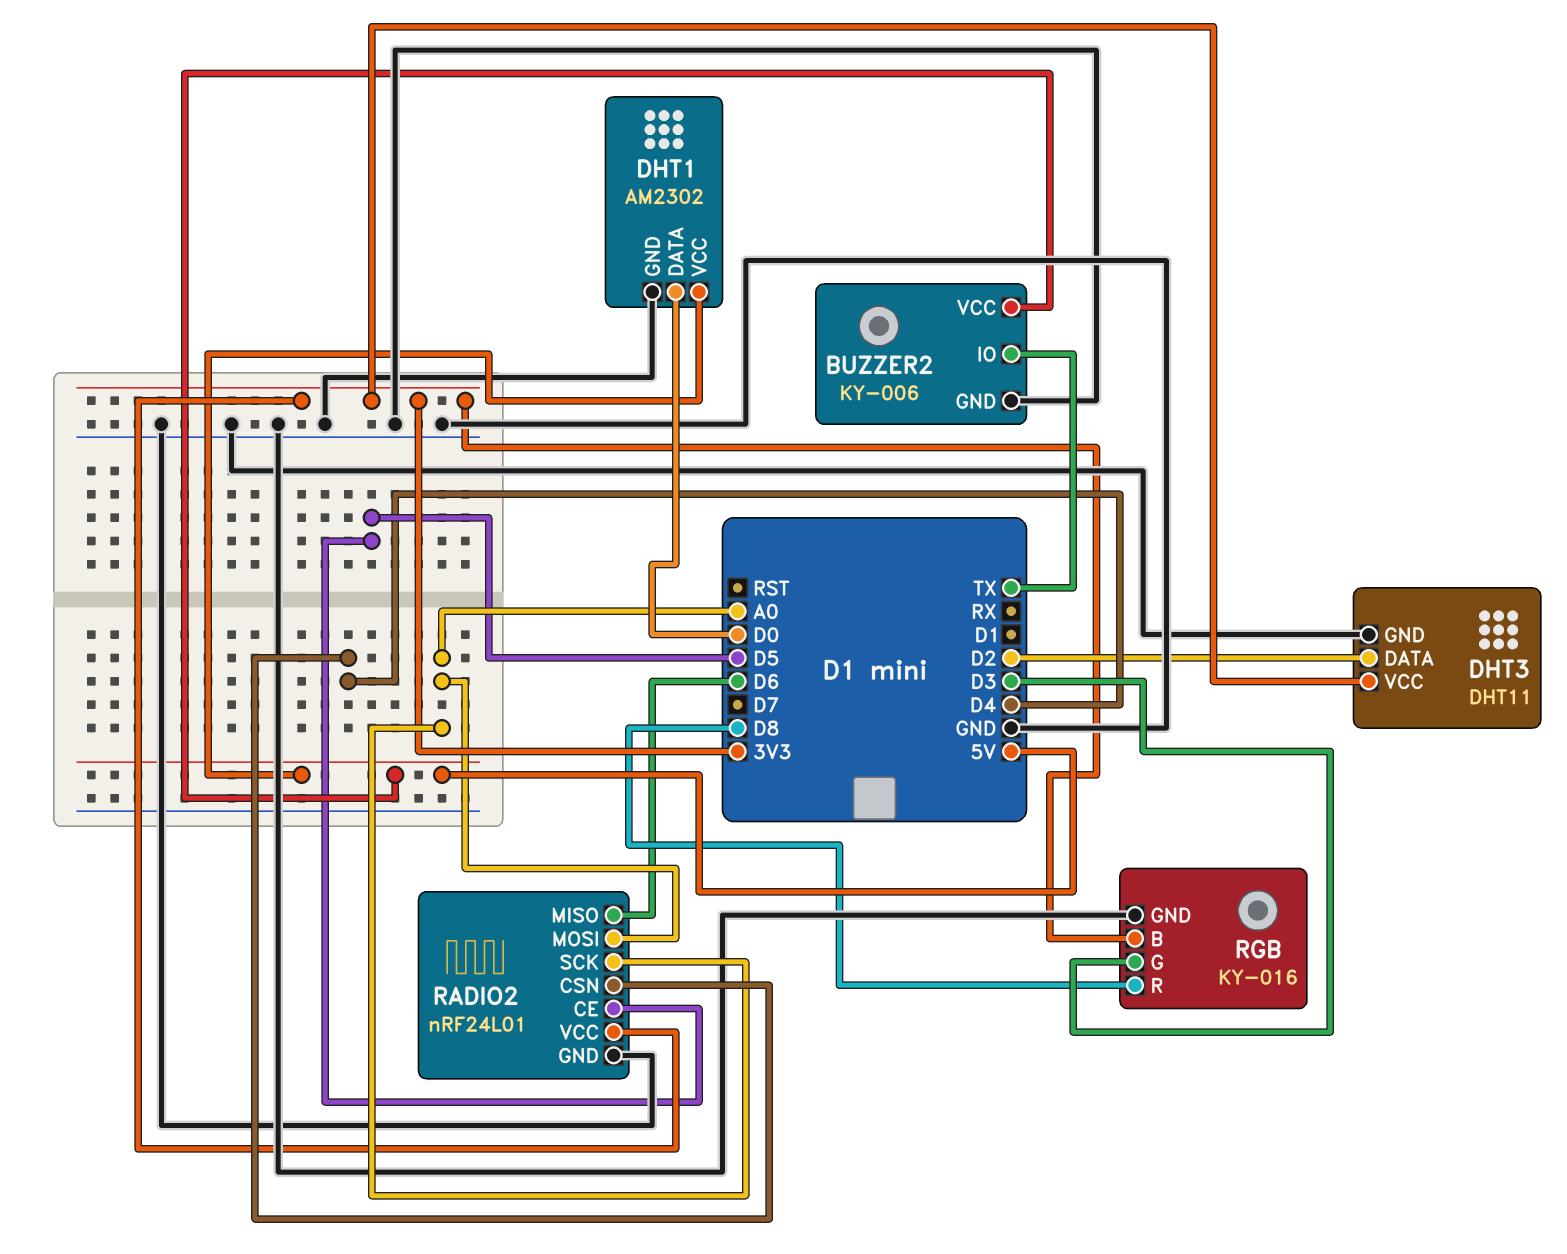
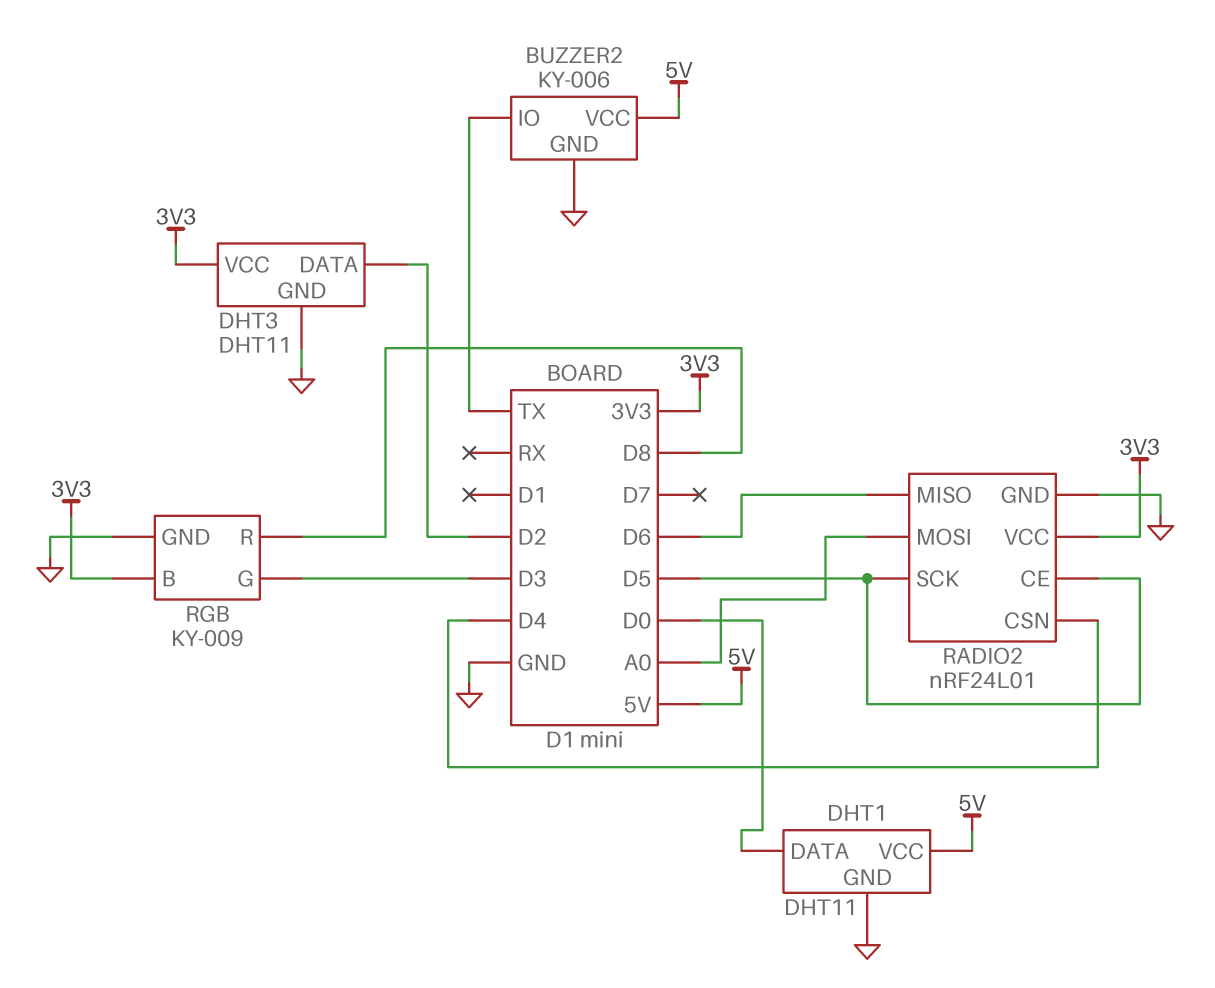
DHT1: AM2302 -> DHT11
RADIO2 pin SCK: A0 -> D5
RGB: KY-016 -> KY-009

